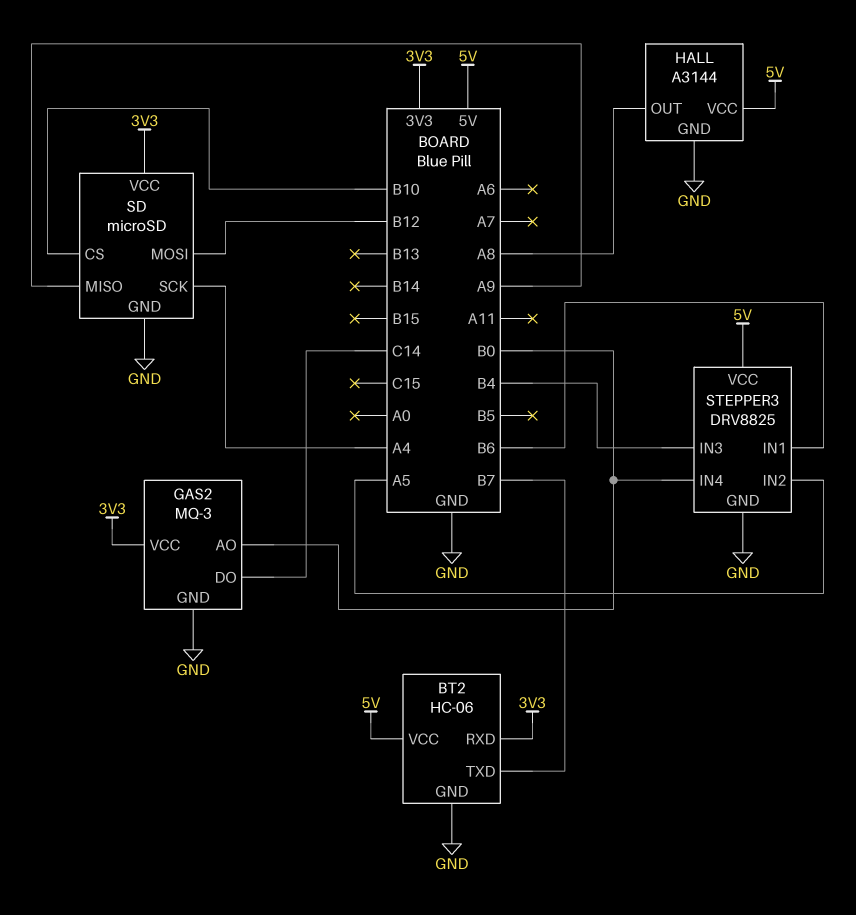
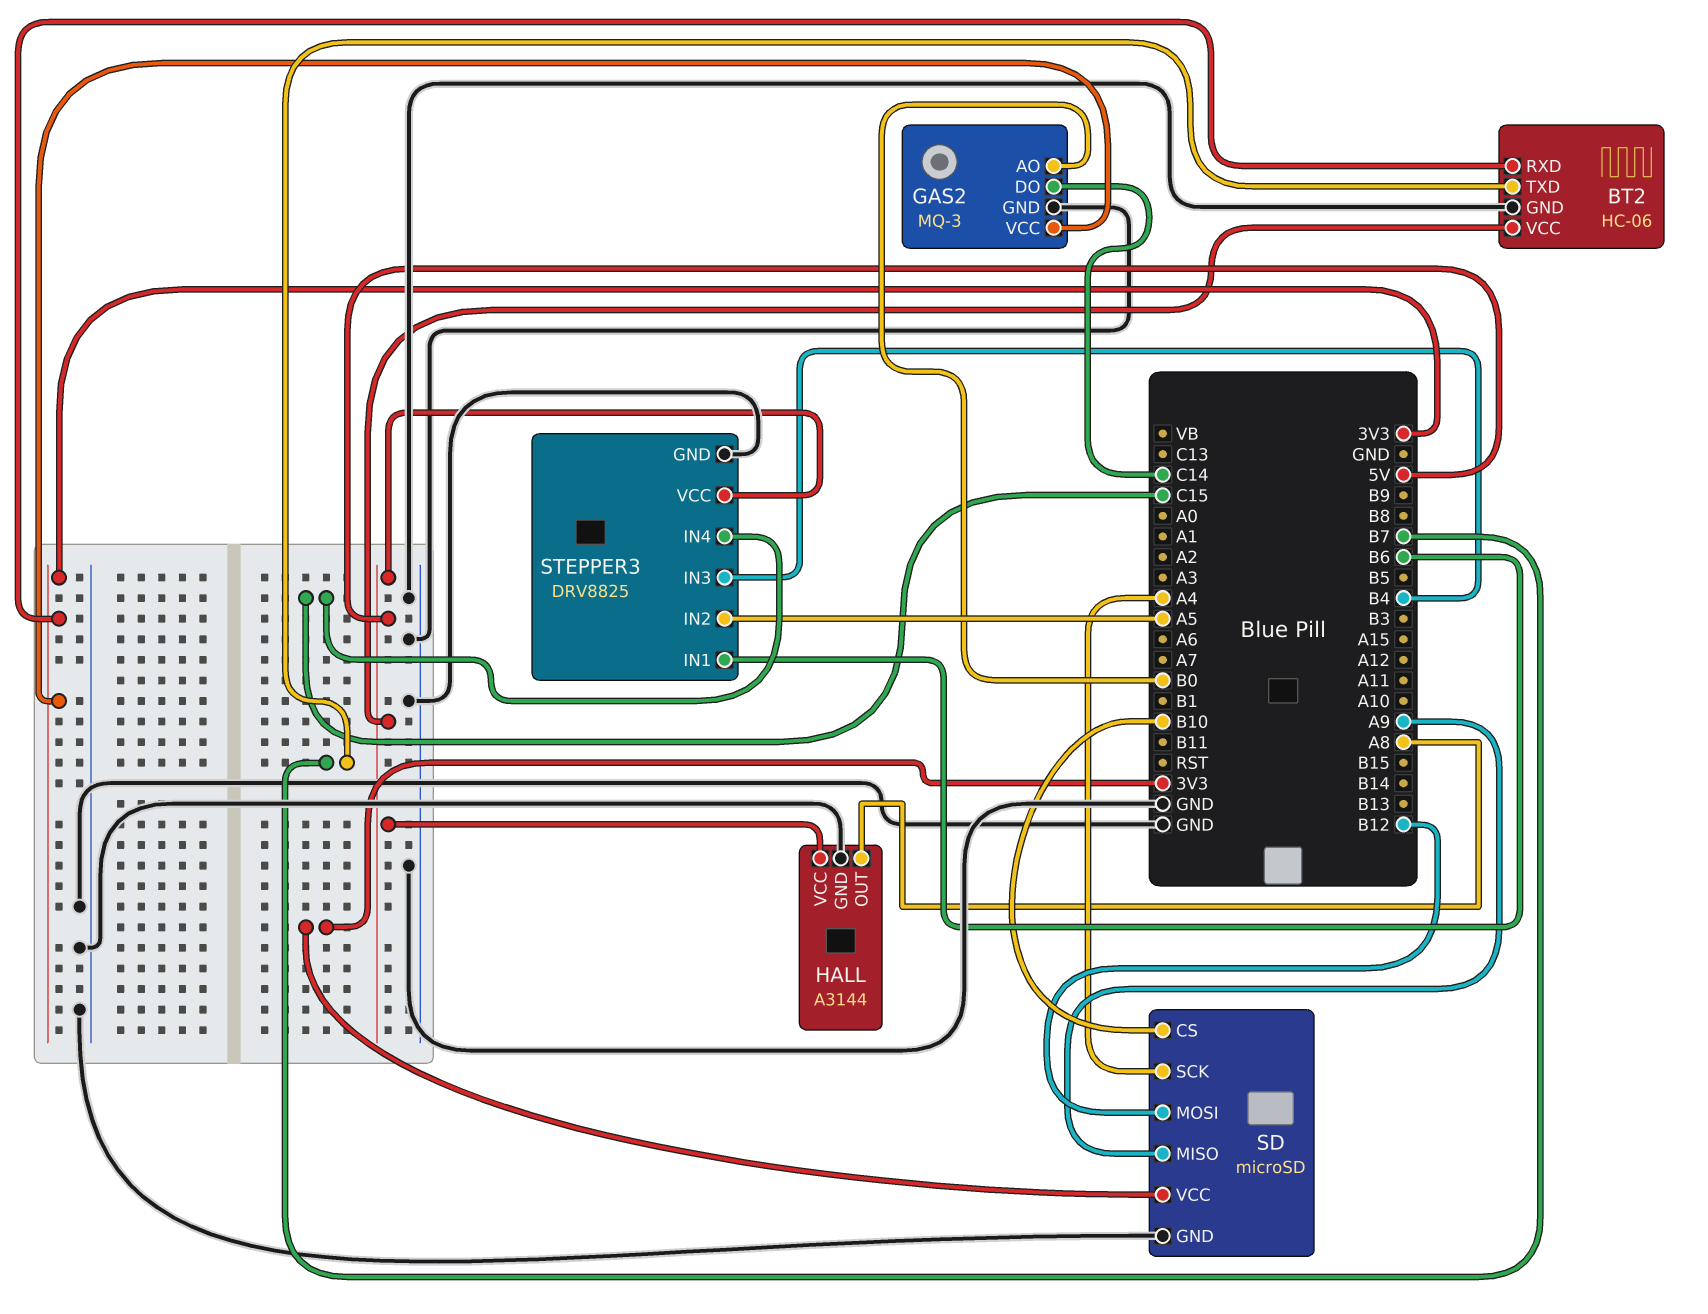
STEPPER3 pin IN4: B0 -> C15

